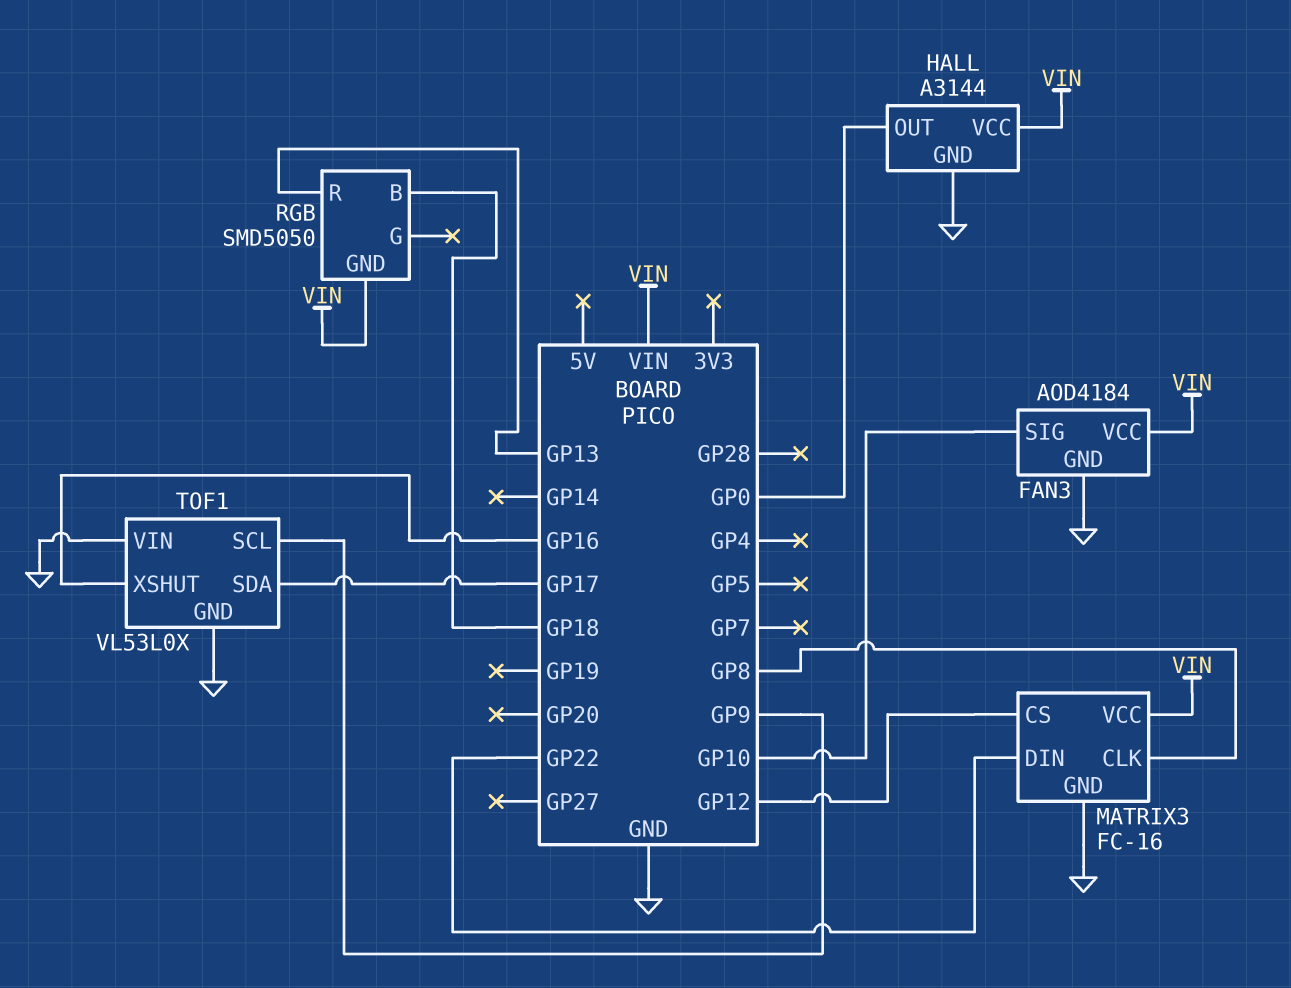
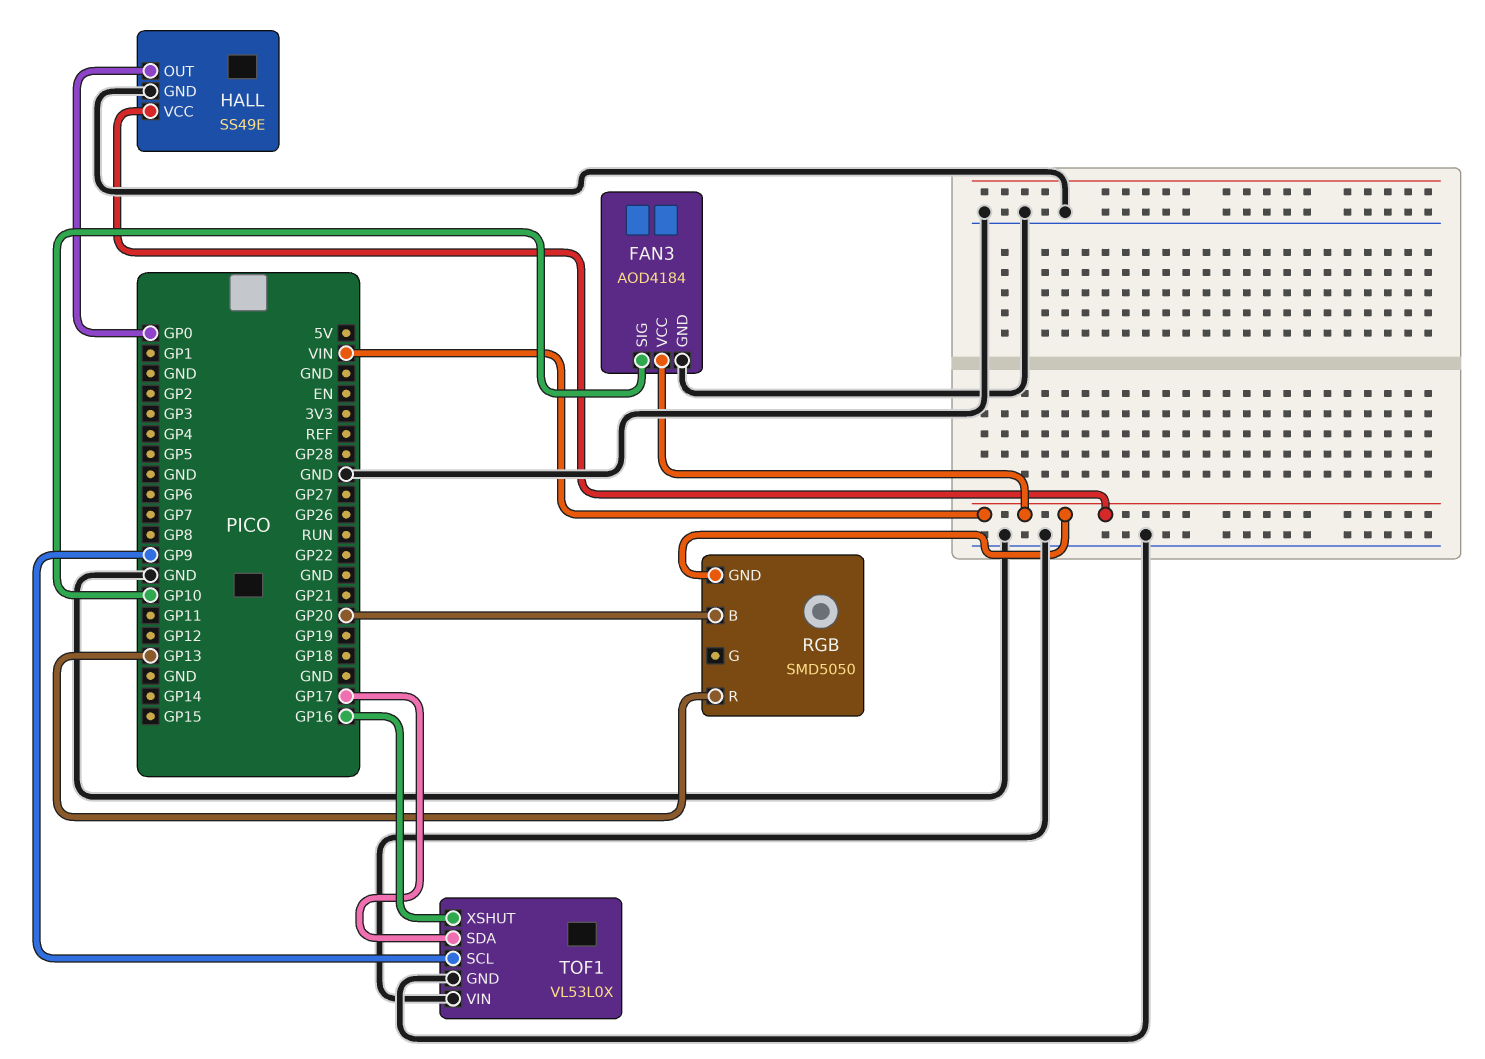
HALL: A3144 -> SS49E
MATRIX3: FC-16 -> none
MATRIX3 pin CLK: GP8 -> none
MATRIX3 pin CS: GP12 -> none
MATRIX3 pin DIN: GP22 -> none
MATRIX3 pin GND: GND -> none
MATRIX3 pin VCC: VIN -> none
RGB pin B: GP18 -> GP20

